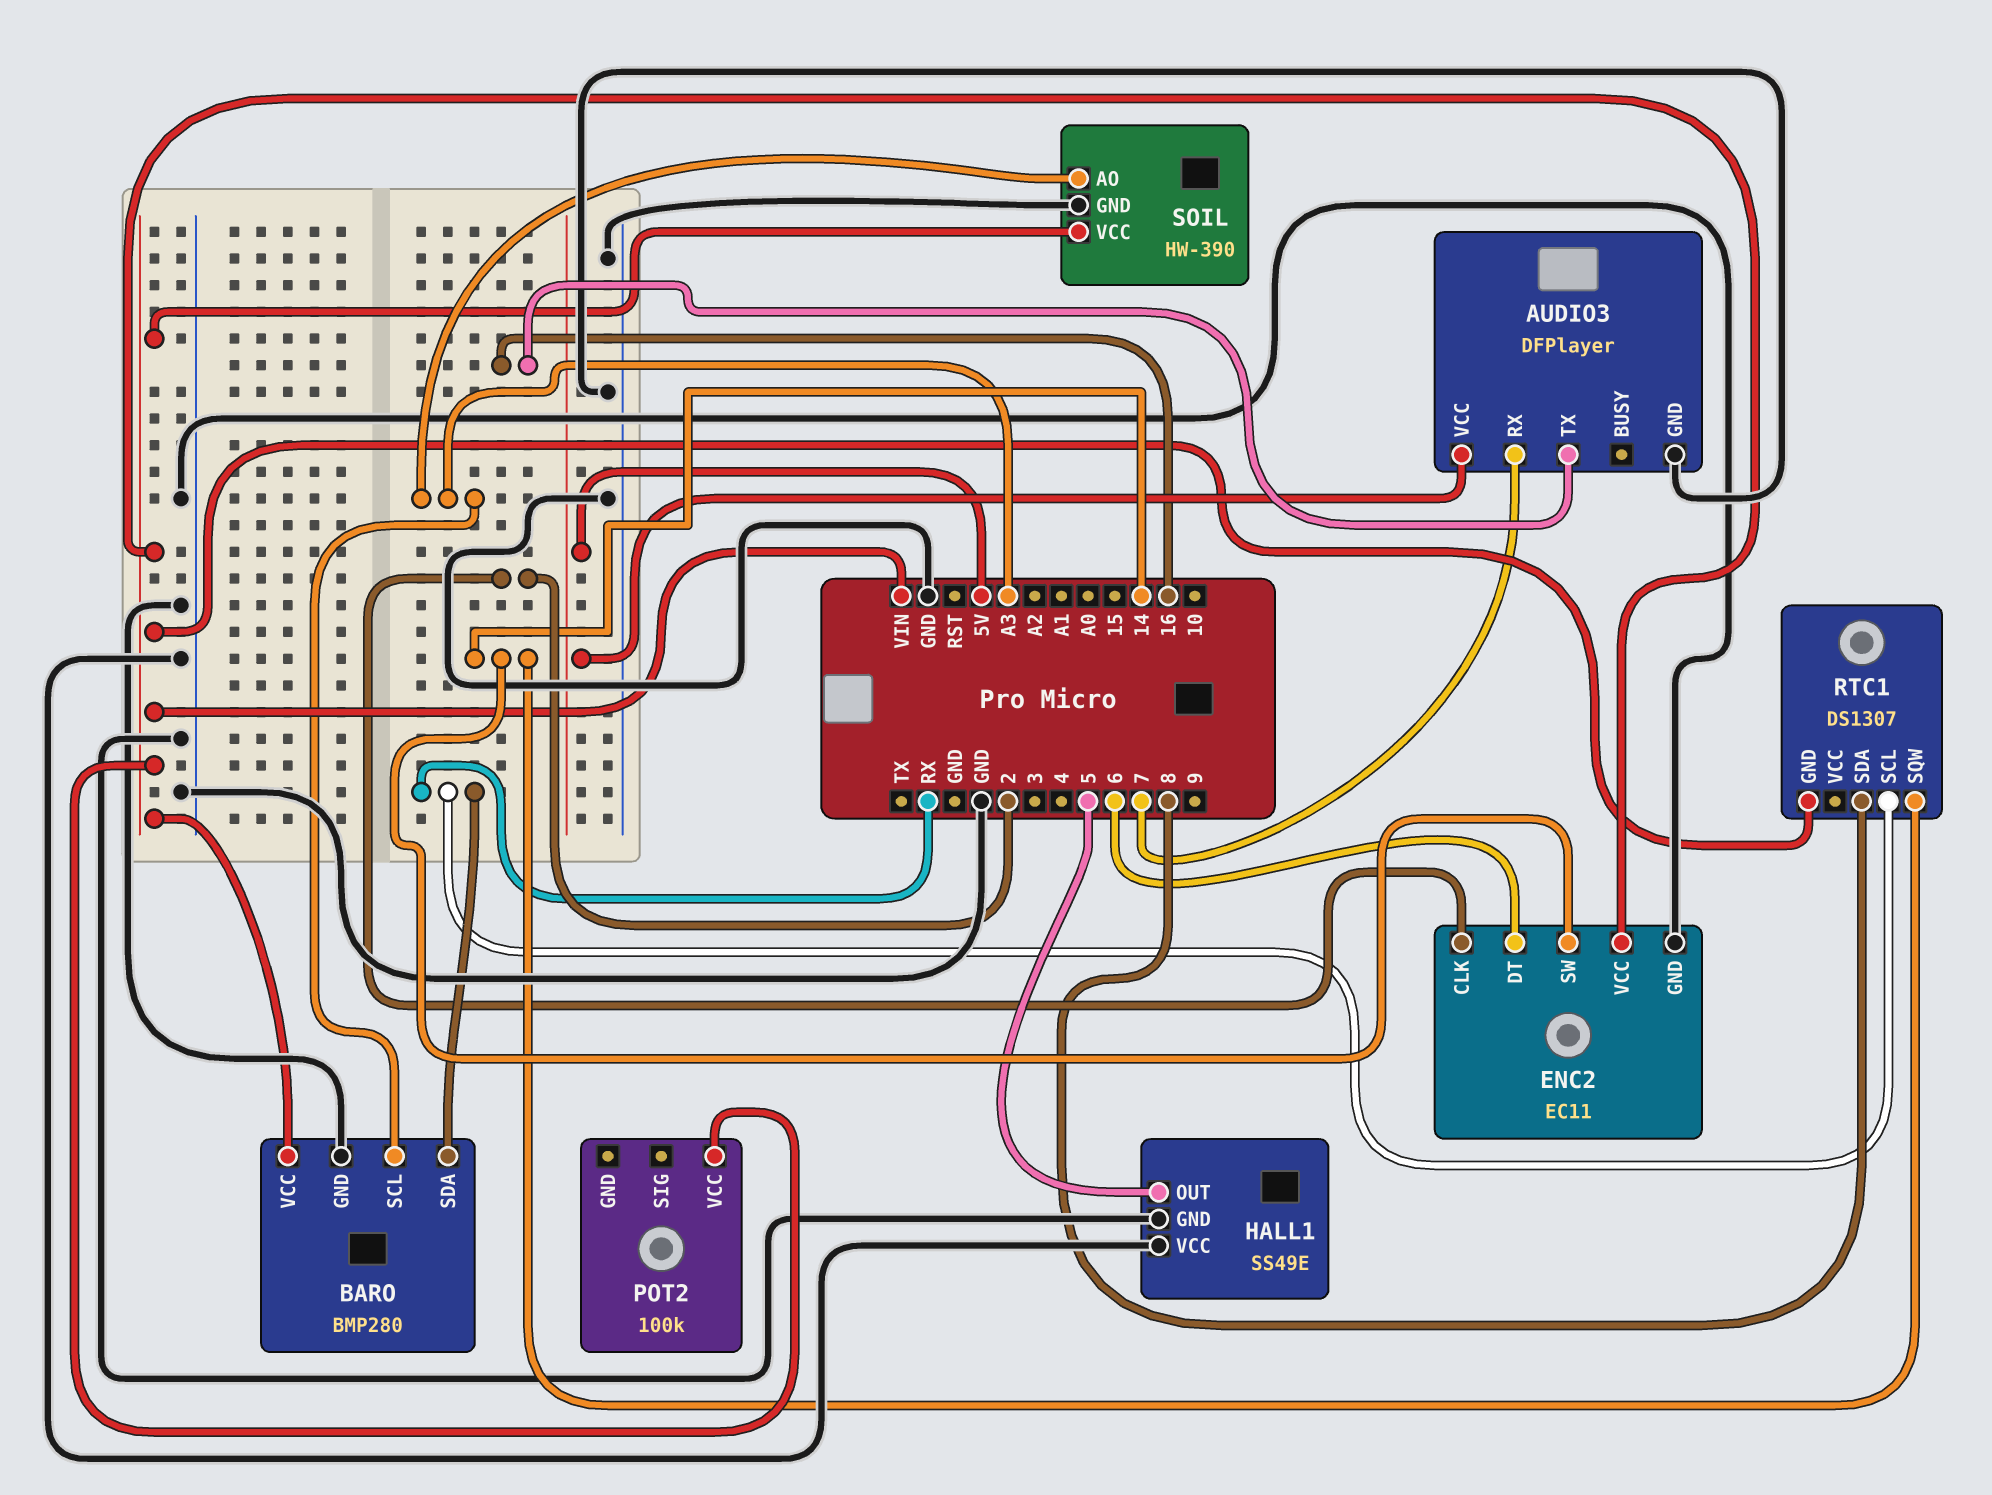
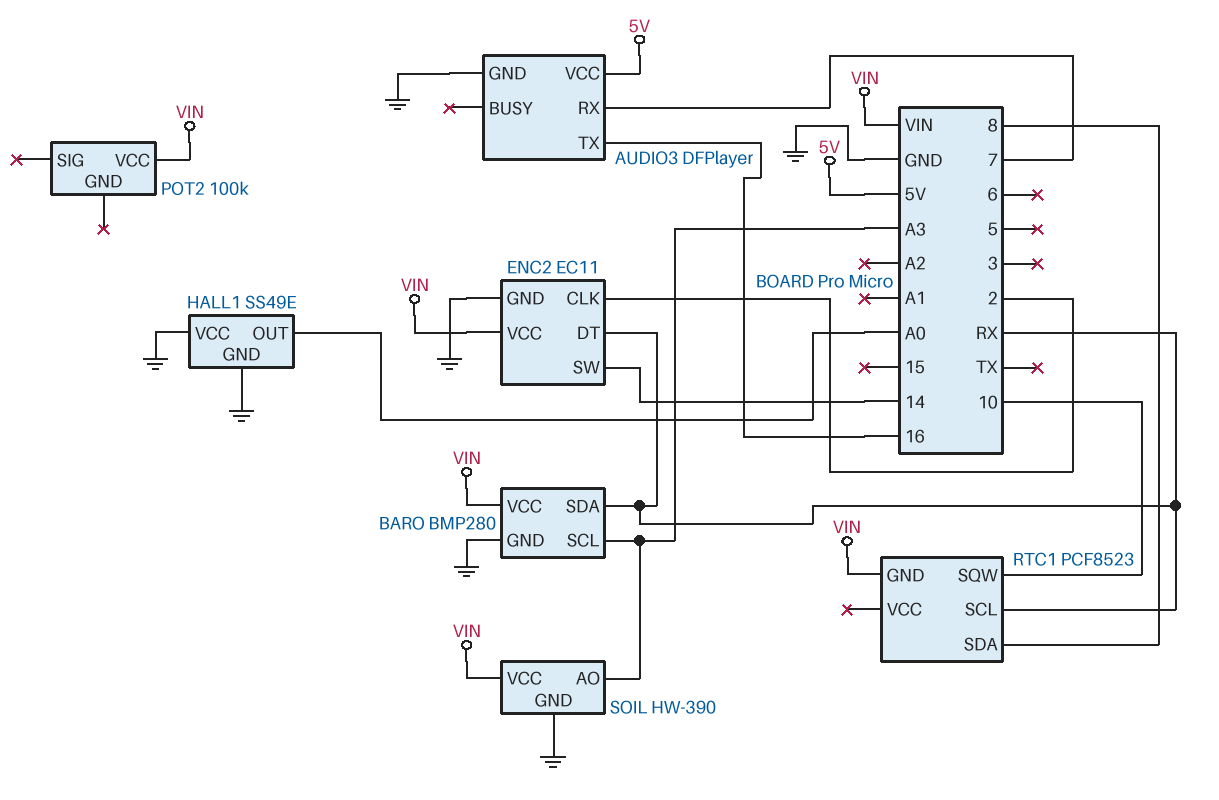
ENC2 pin DT: 6 -> RX
HALL1 pin OUT: 5 -> A0
RTC1: DS1307 -> PCF8523
RTC1 pin SQW: 14 -> 10

